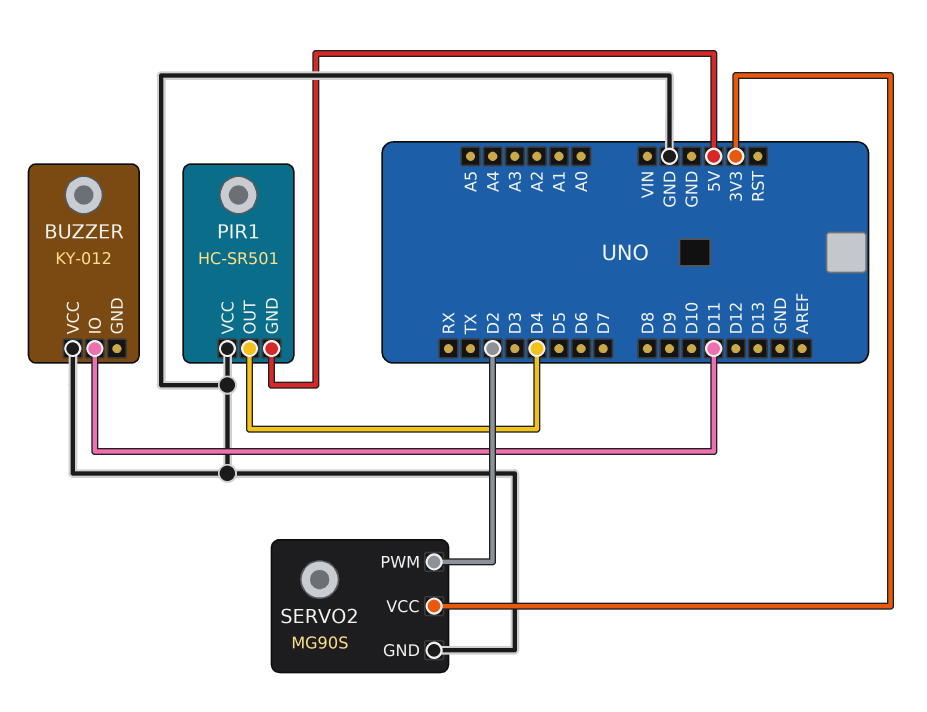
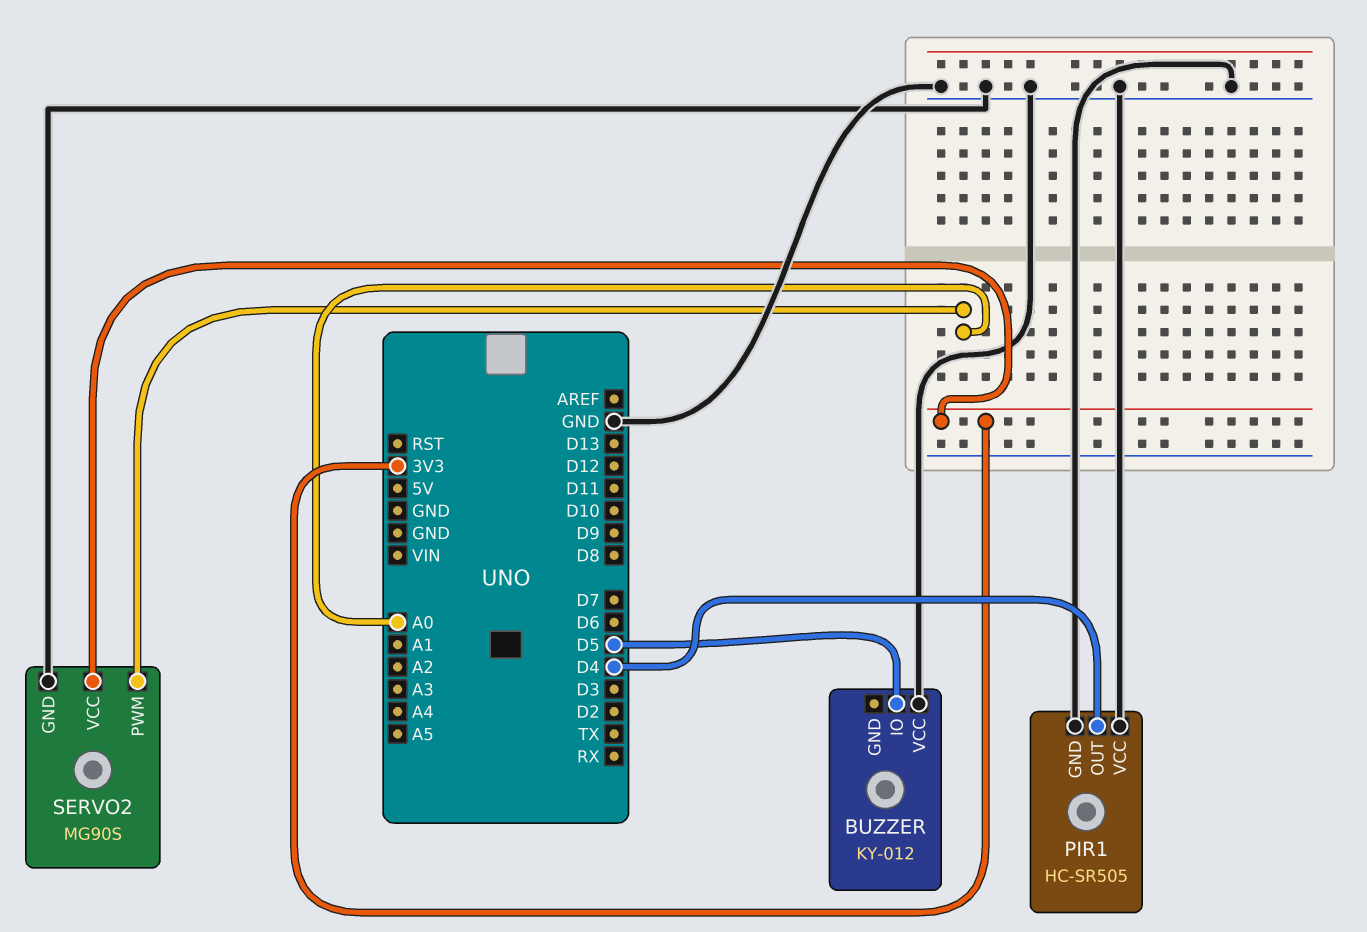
BUZZER pin IO: D11 -> D5
PIR1: HC-SR501 -> HC-SR505
PIR1 pin GND: 5V -> GND
SERVO2 pin PWM: D2 -> A0

